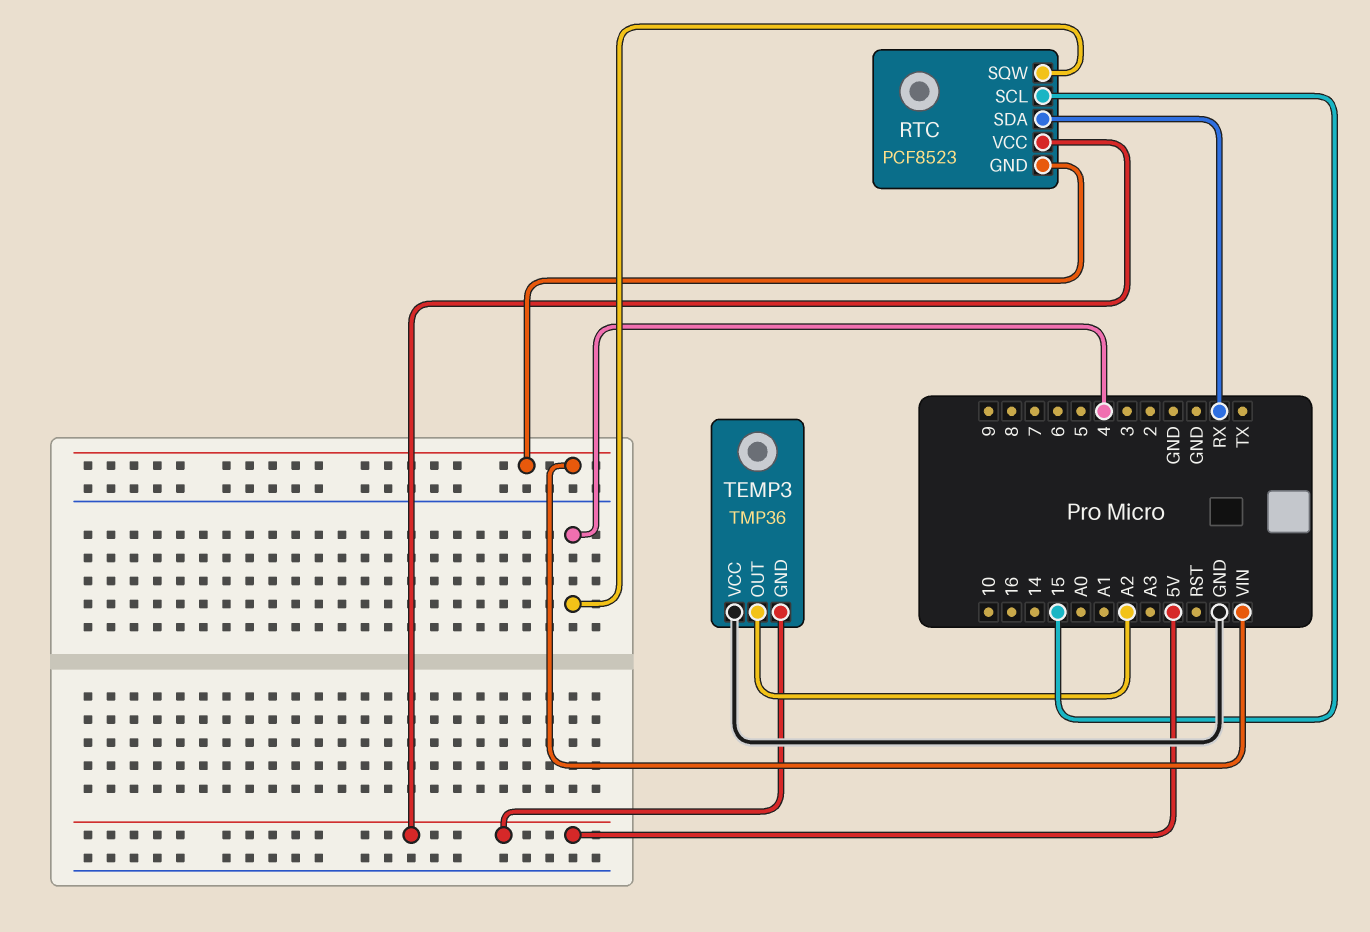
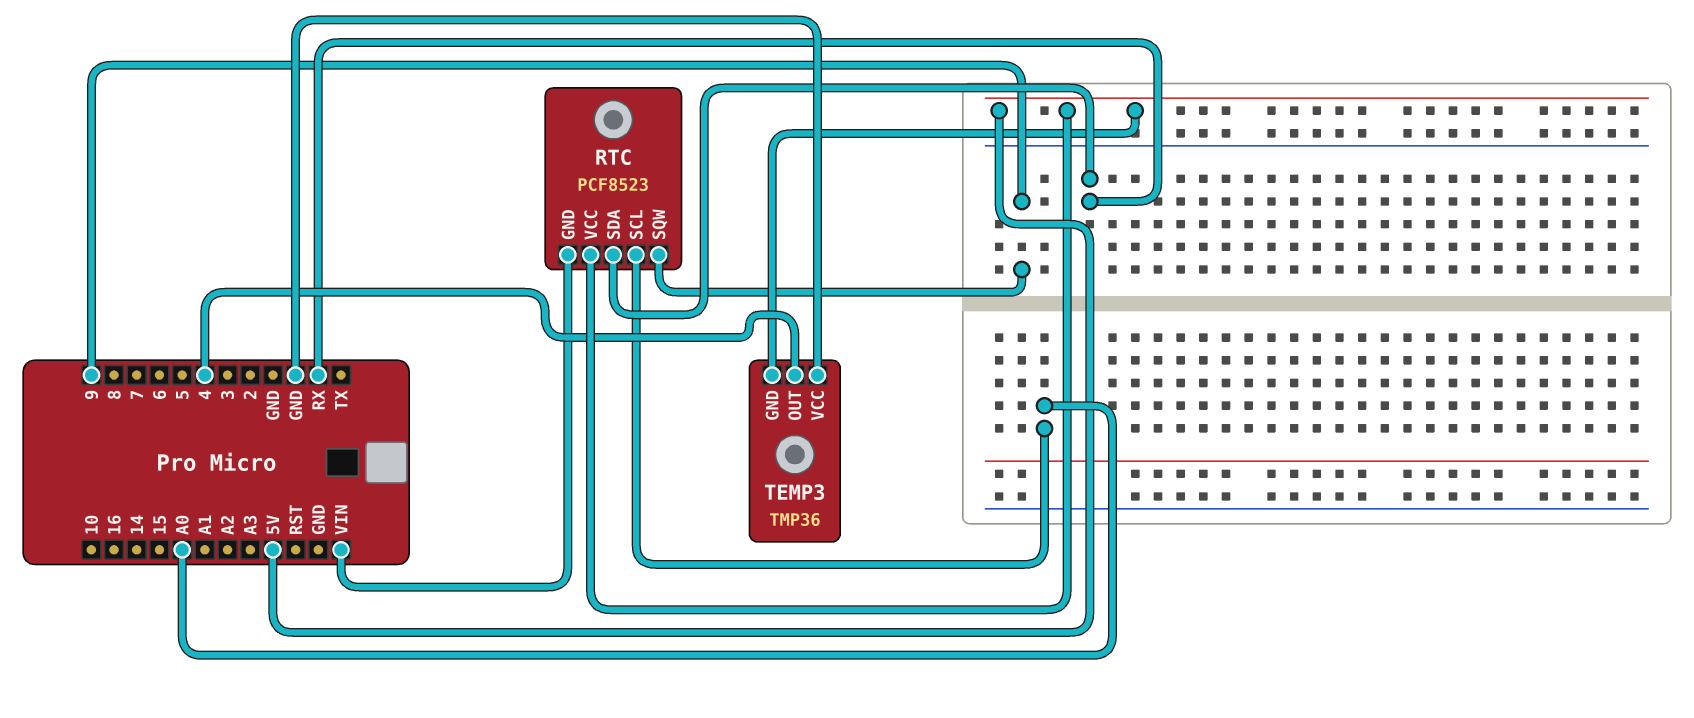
RTC pin SCL: 15 -> A0
RTC pin SQW: 4 -> 9
TEMP3 pin OUT: A2 -> 4

